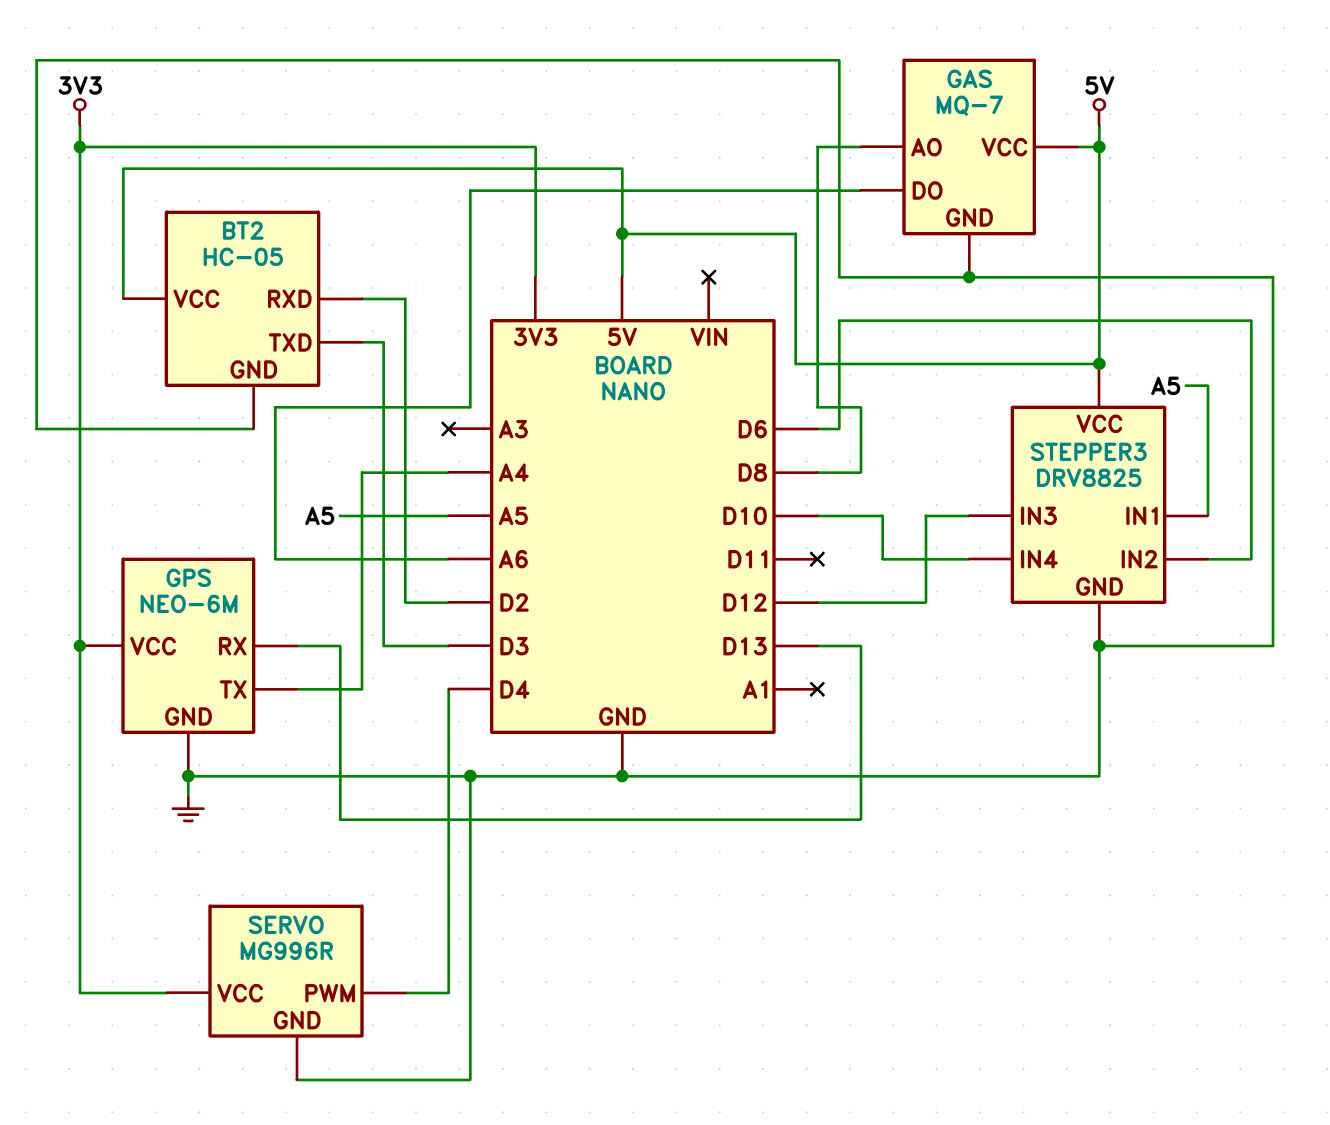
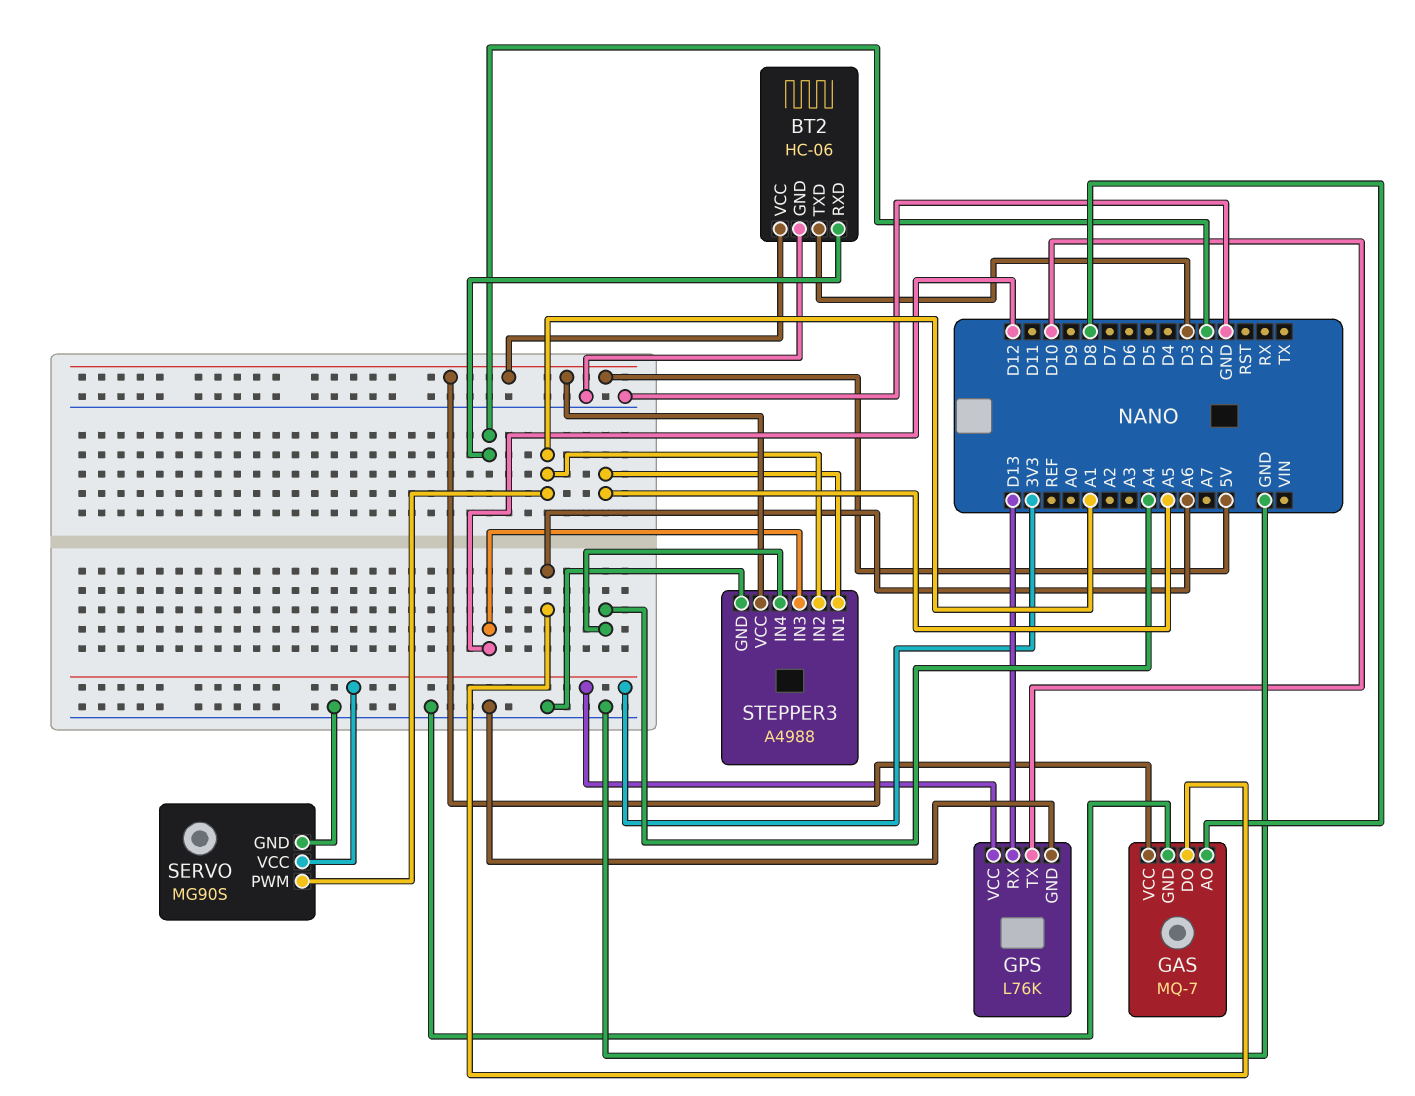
BT2: HC-05 -> HC-06
GPS: NEO-6M -> L76K
GPS pin TX: A4 -> D10
SERVO: MG996R -> MG90S
SERVO pin PWM: D4 -> A1
STEPPER3: DRV8825 -> A4988
STEPPER3 pin IN2: D6 -> A1
STEPPER3 pin IN4: D10 -> A4

